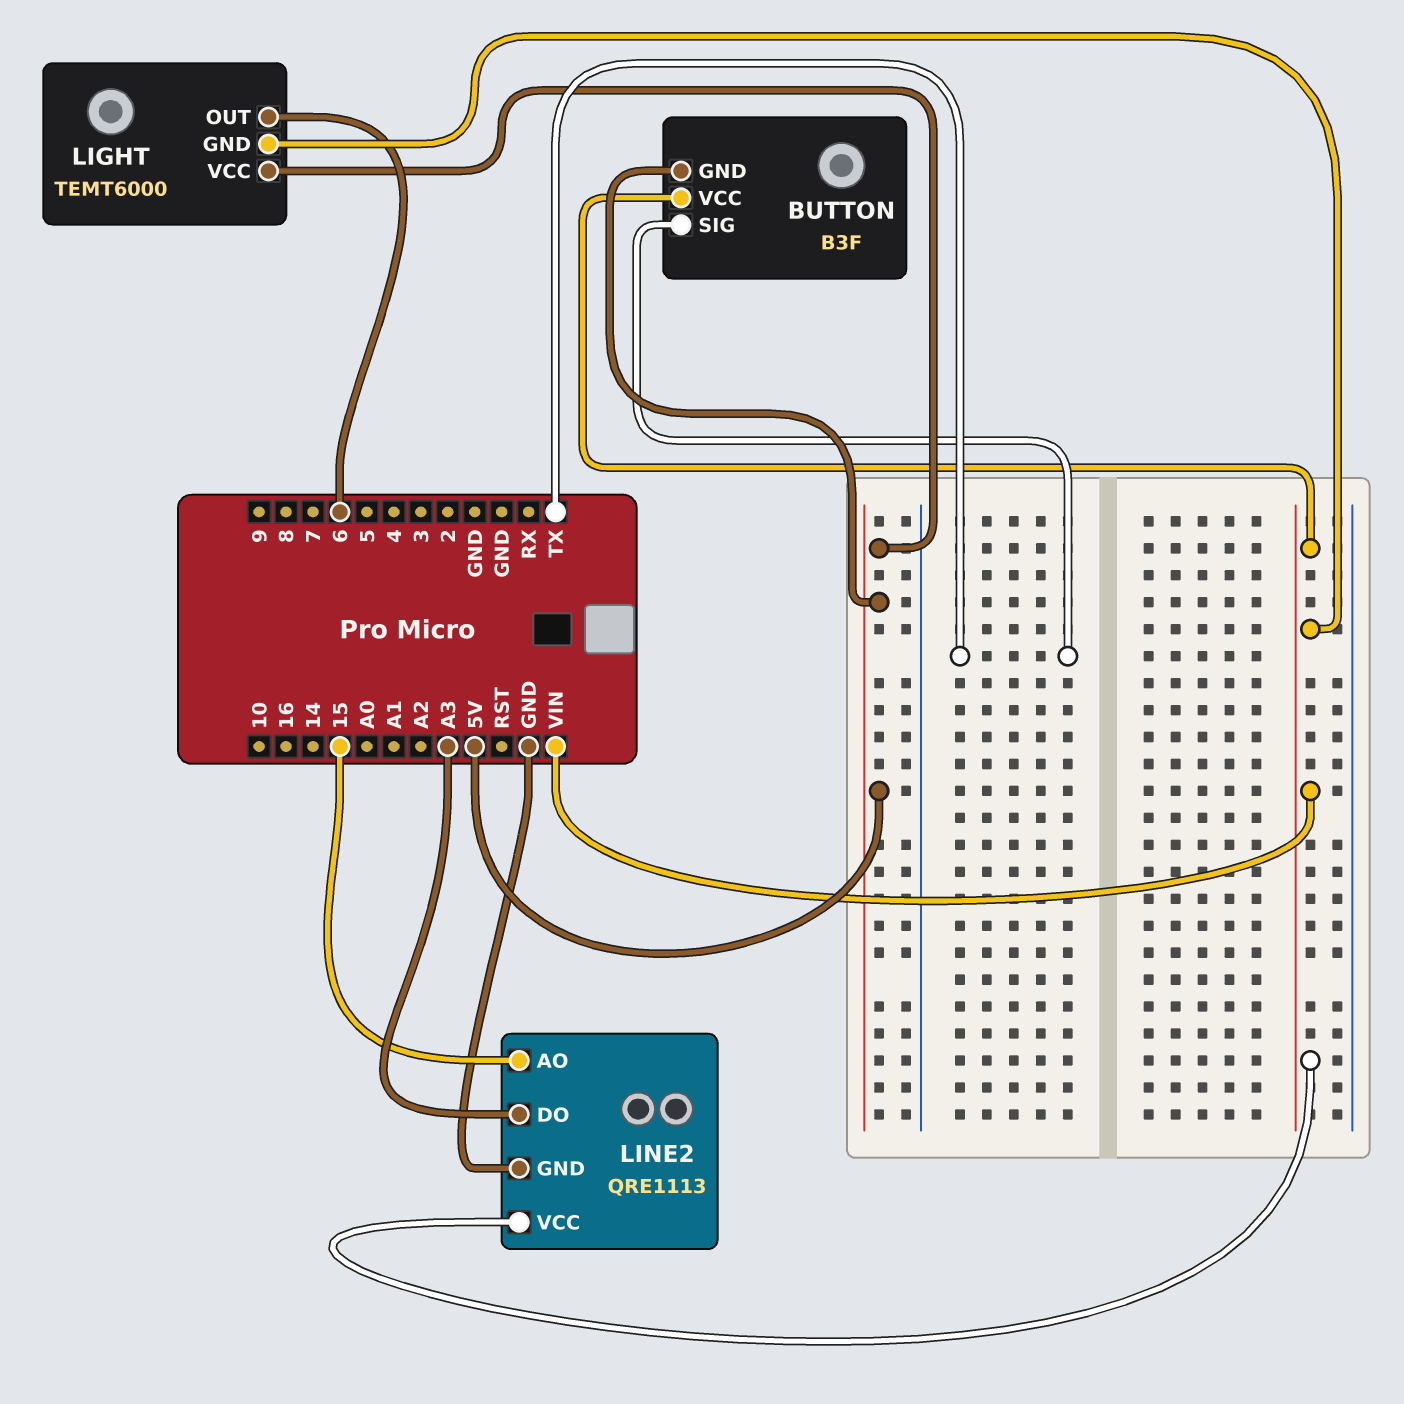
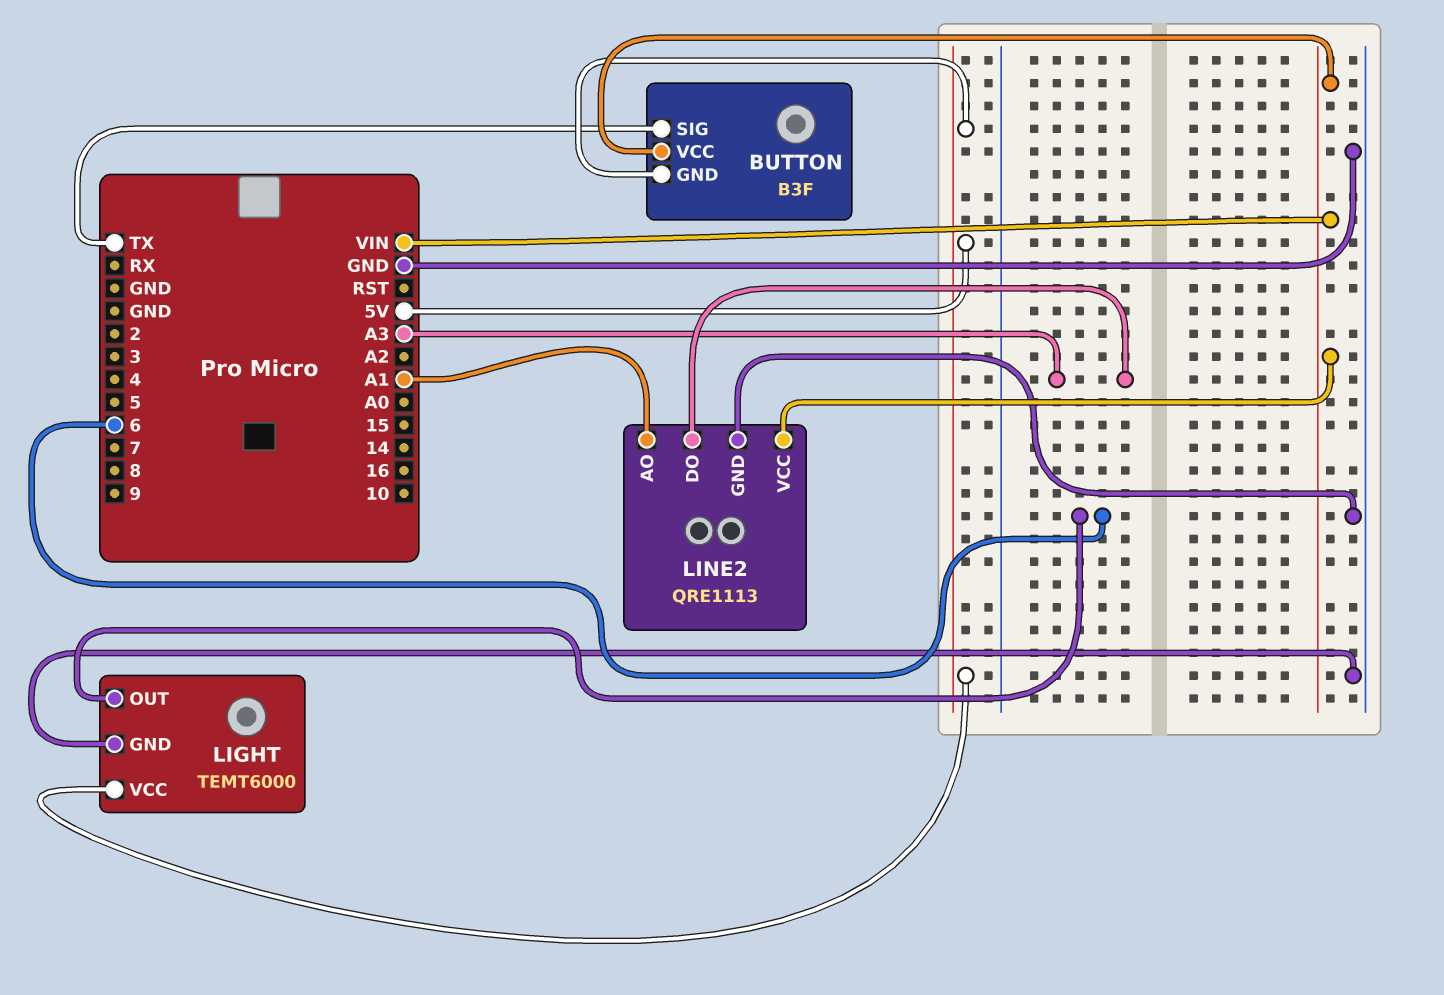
LIGHT pin GND: VIN -> GND
LINE2 pin AO: 15 -> A1

